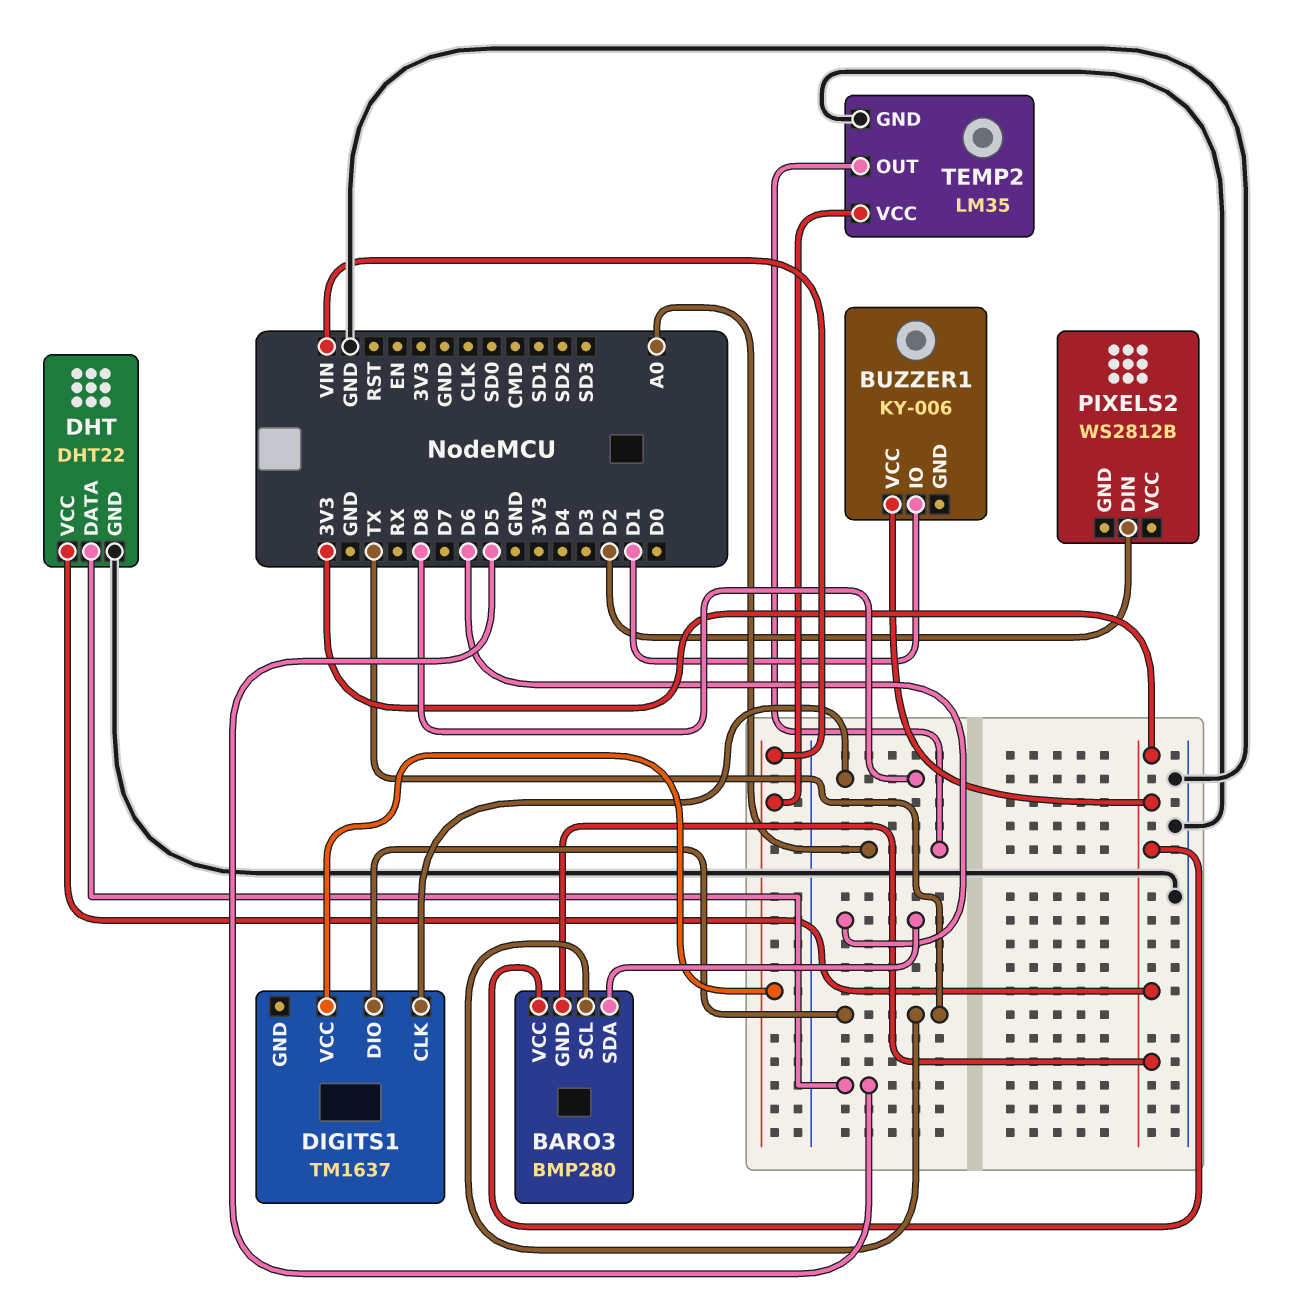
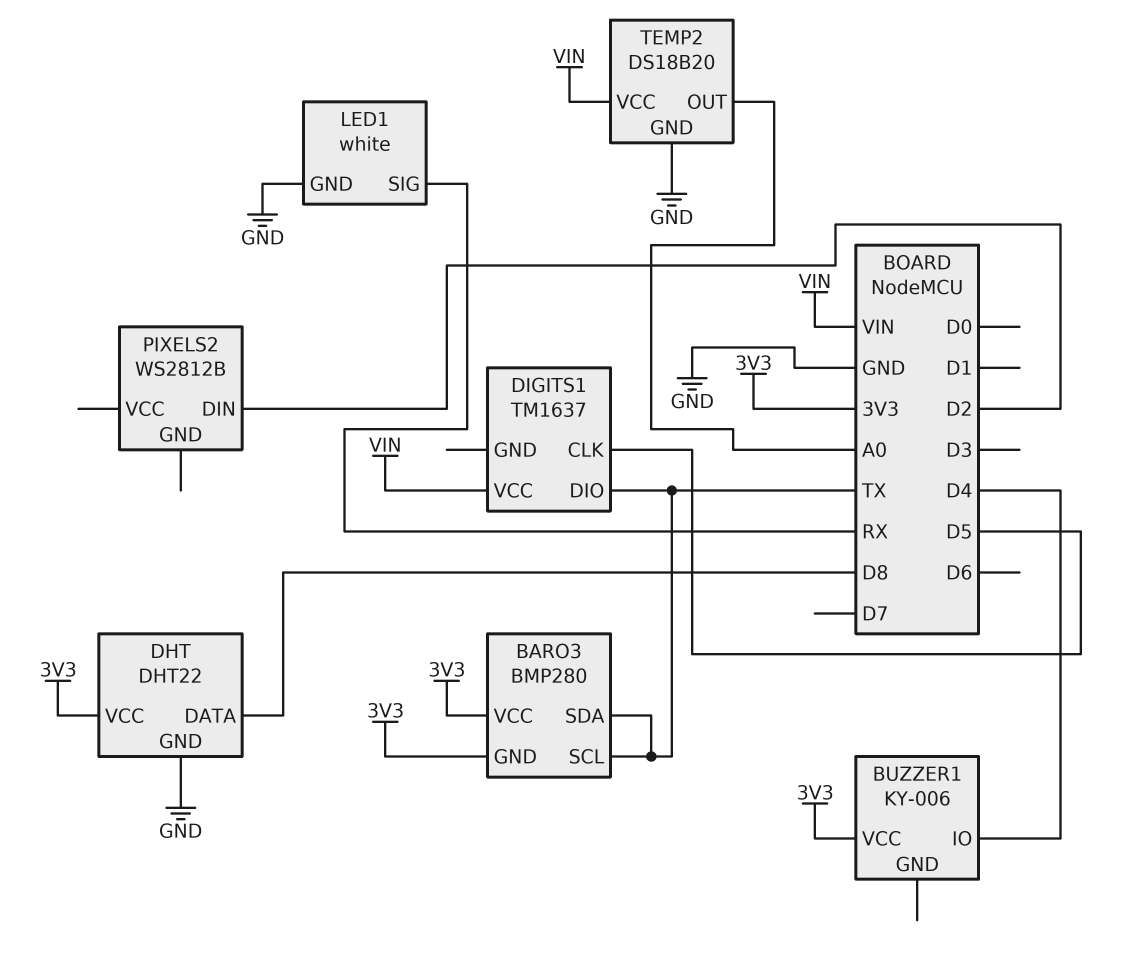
BARO3 pin SDA: D6 -> TX
BUZZER1 pin IO: D1 -> D4
DHT pin DATA: D5 -> D8
DIGITS1 pin CLK: D8 -> D5
LED1: none -> white
LED1 pin GND: none -> GND
LED1 pin SIG: none -> RX
TEMP2: LM35 -> DS18B20

